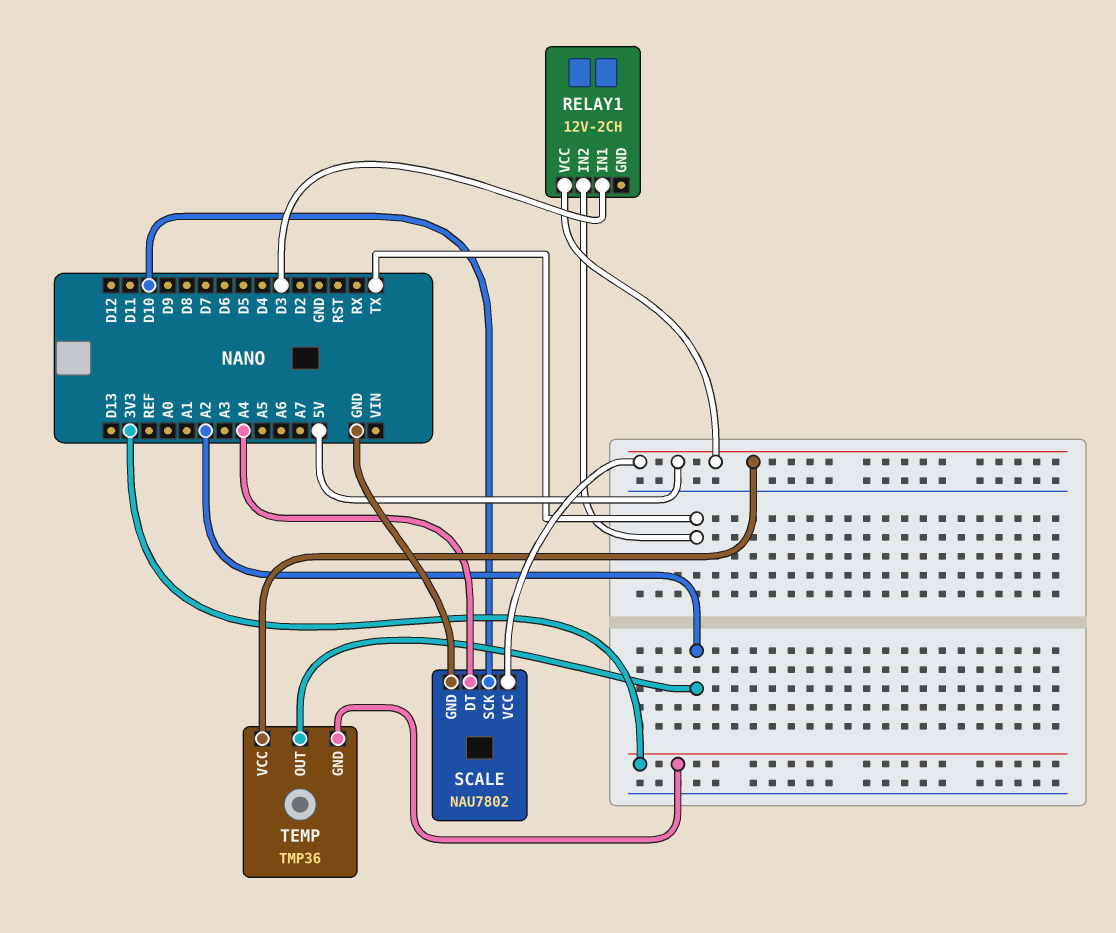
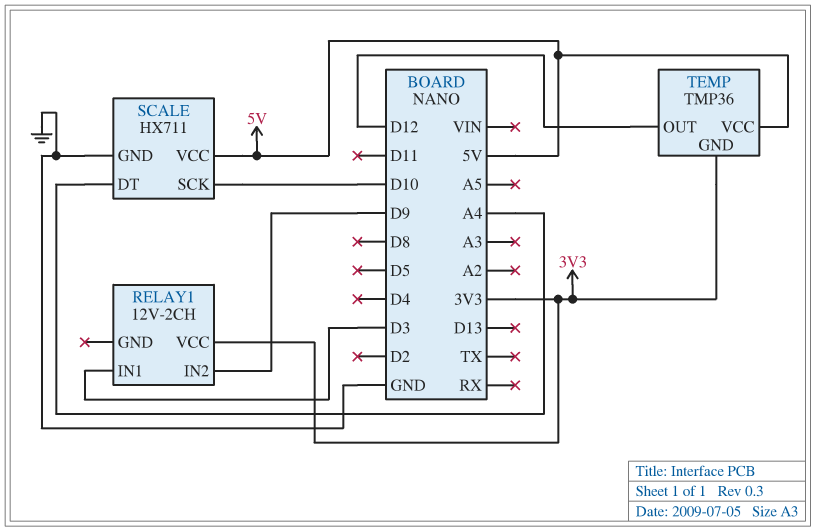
RELAY1 pin IN2: TX -> D9
RELAY1 pin VCC: 5V -> 3V3
SCALE: NAU7802 -> HX711
TEMP pin OUT: A2 -> D12

